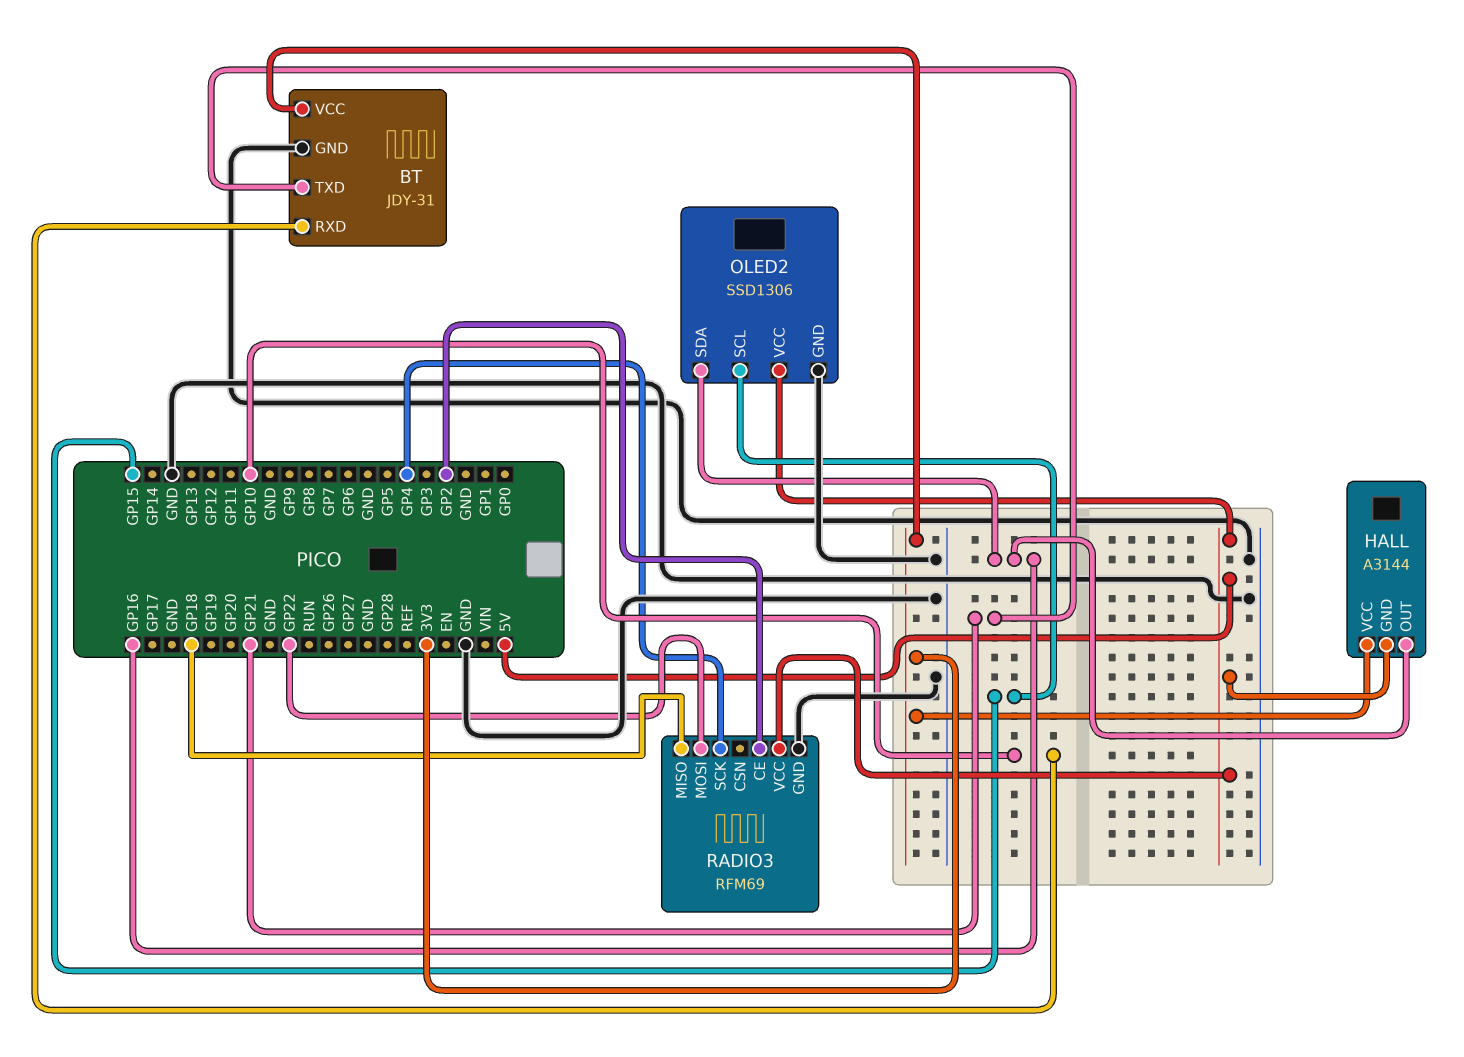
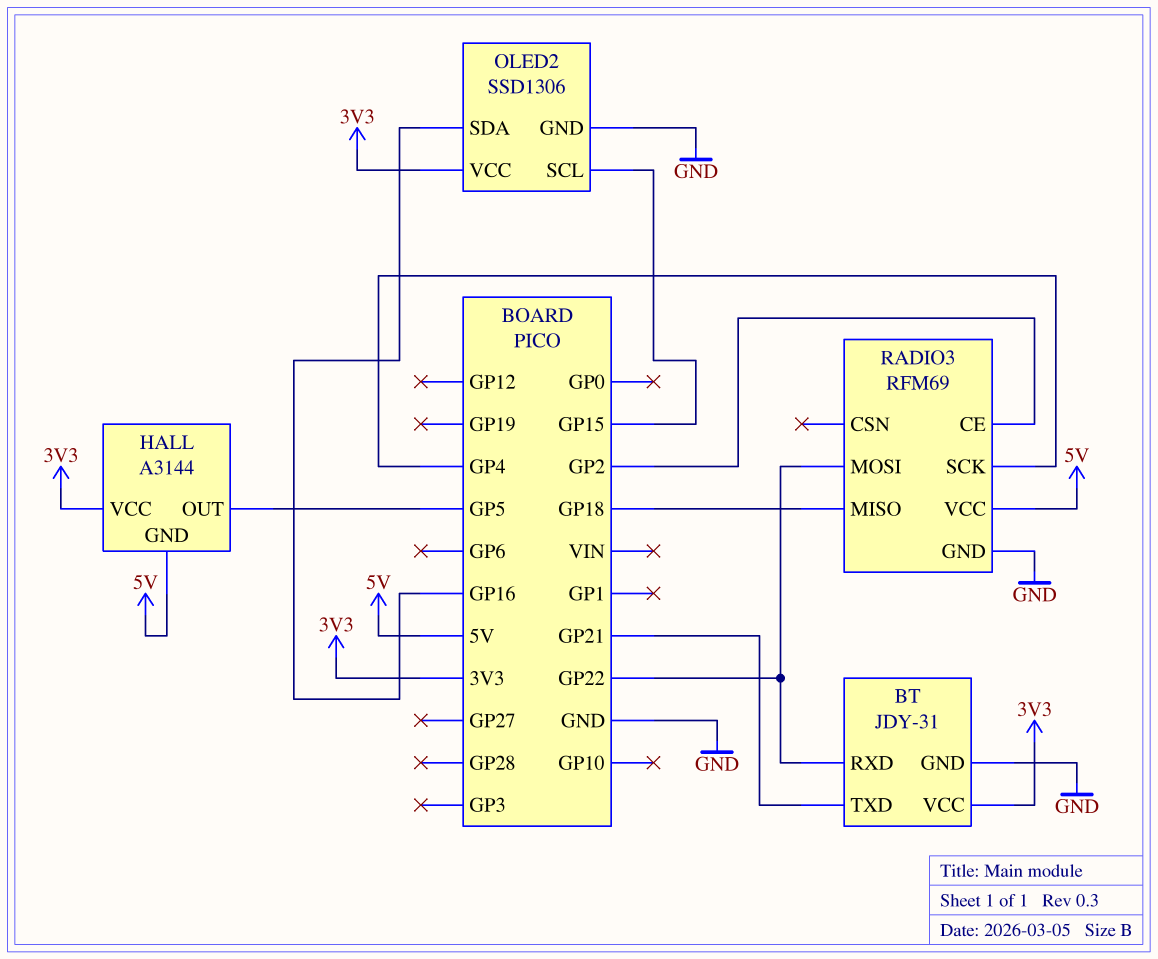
BT pin RXD: GP10 -> GP22
HALL pin OUT: GP16 -> GP5
OLED2 pin VCC: 5V -> 3V3

